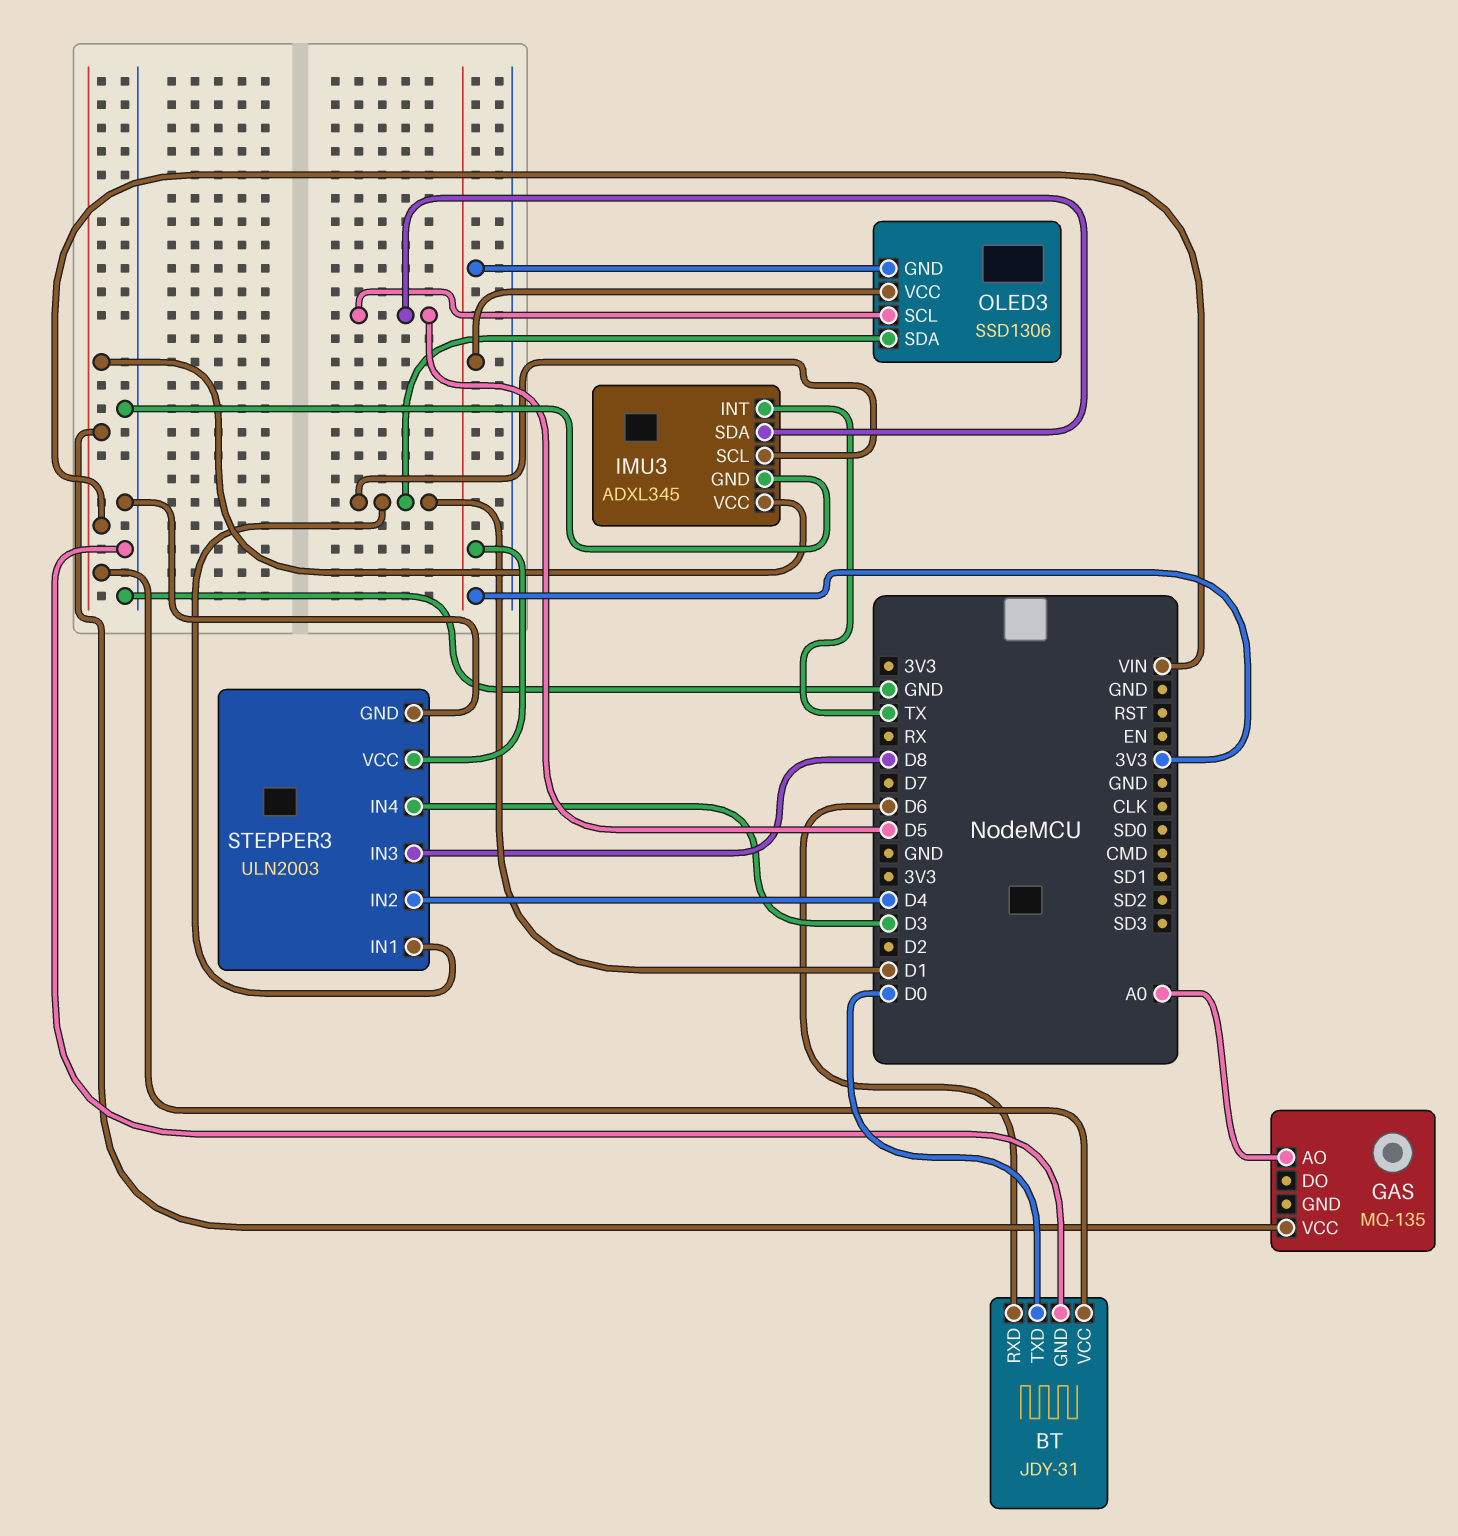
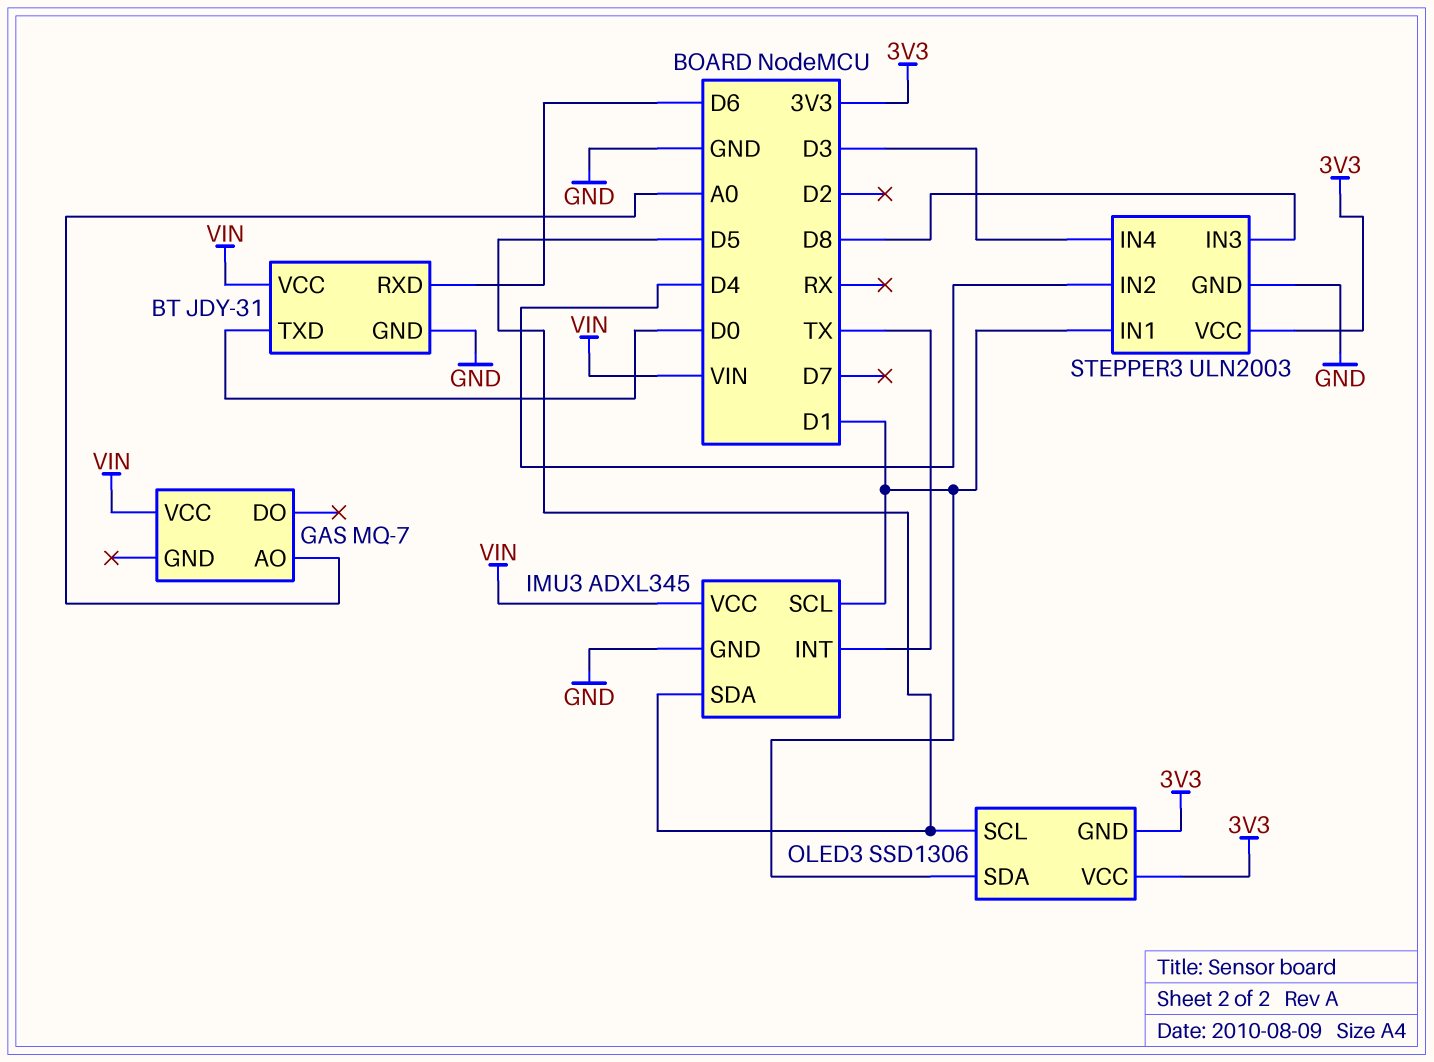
GAS: MQ-135 -> MQ-7

